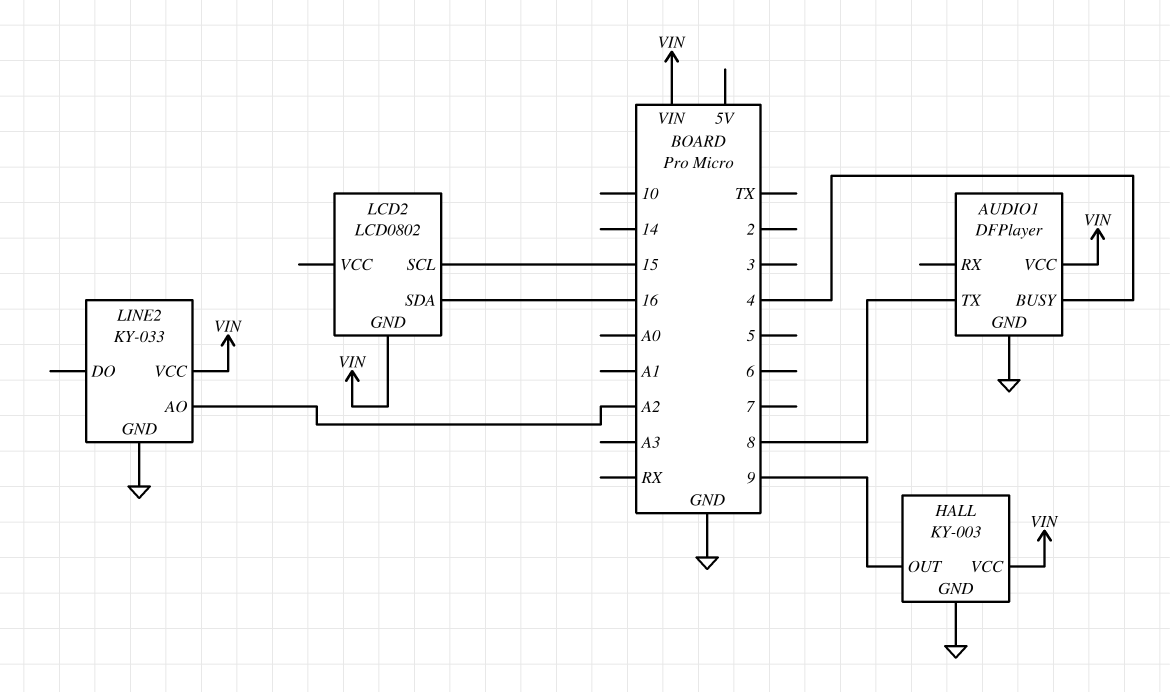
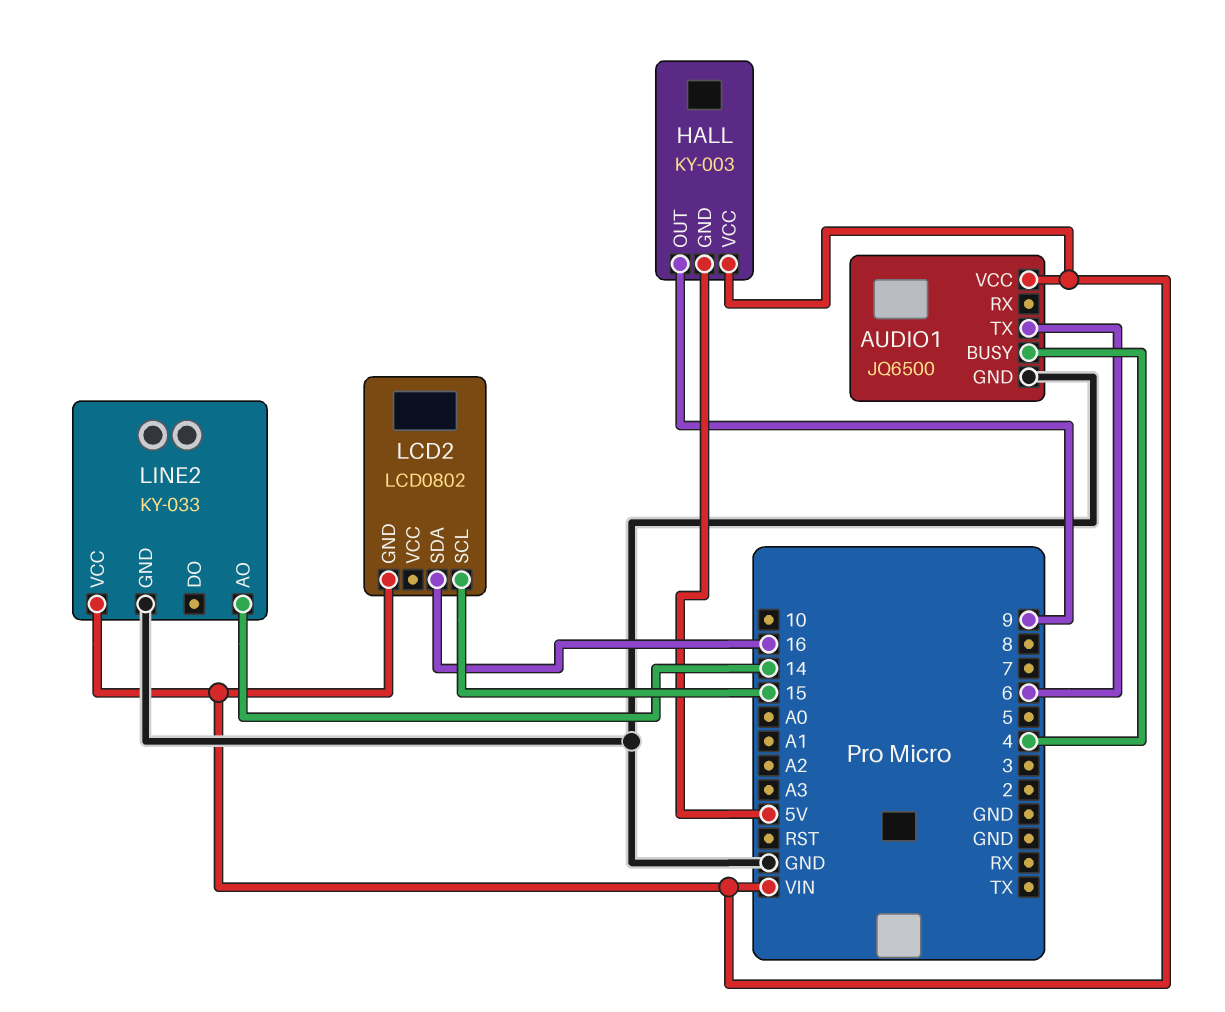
AUDIO1: DFPlayer -> JQ6500
AUDIO1 pin TX: 8 -> 6
HALL pin GND: GND -> 5V
LINE2 pin AO: A2 -> 14

